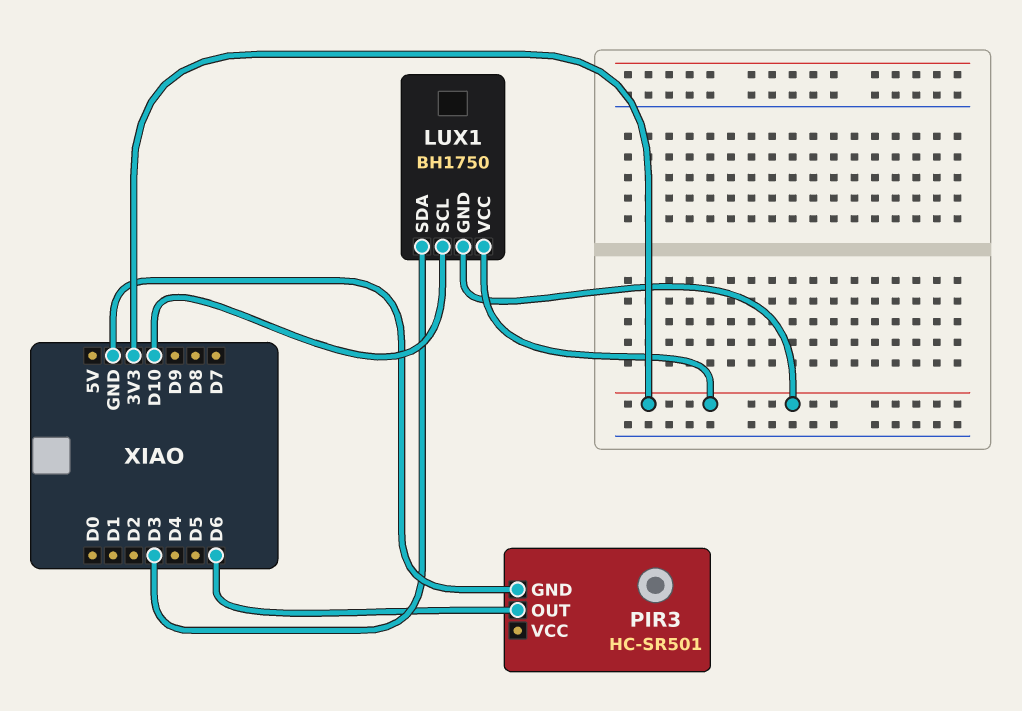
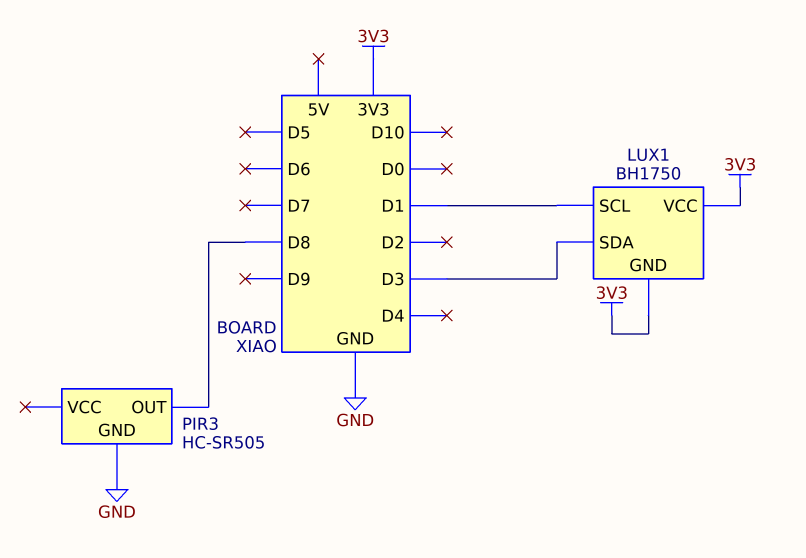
LUX1 pin SCL: D10 -> D1
PIR3: HC-SR501 -> HC-SR505
PIR3 pin OUT: D6 -> D8

